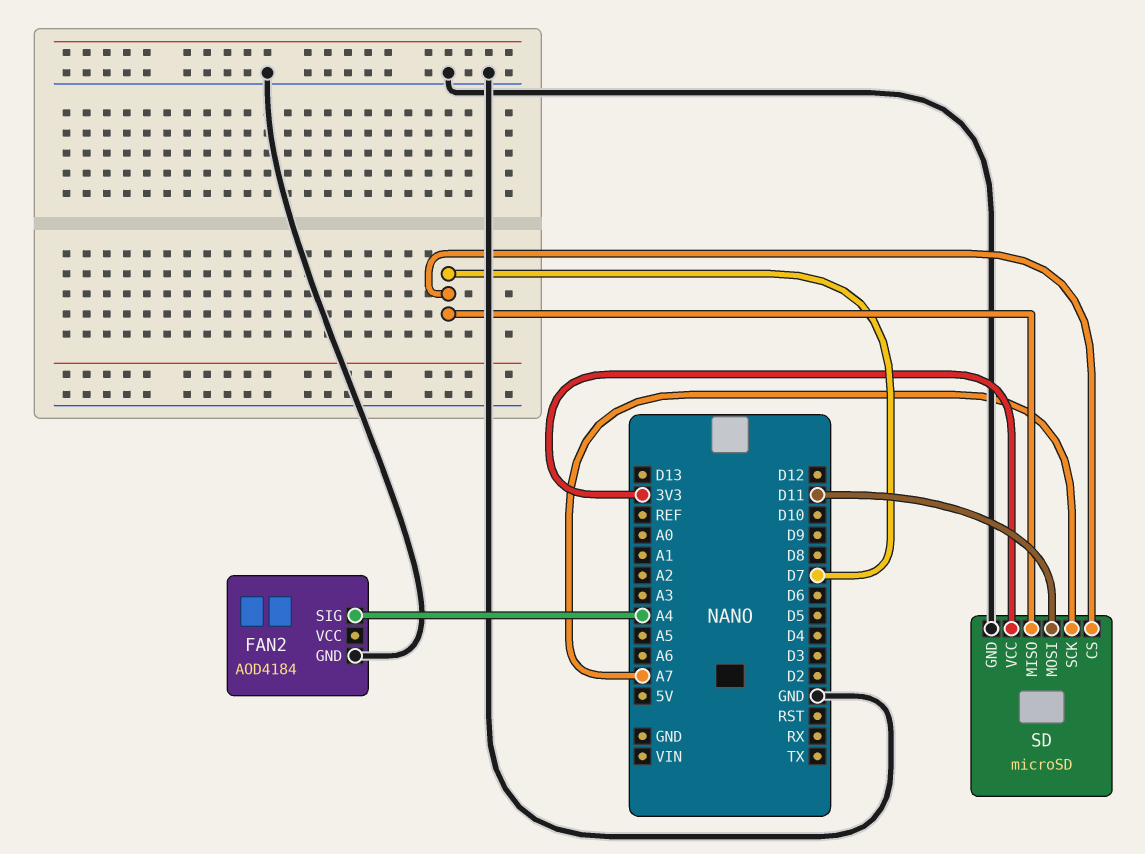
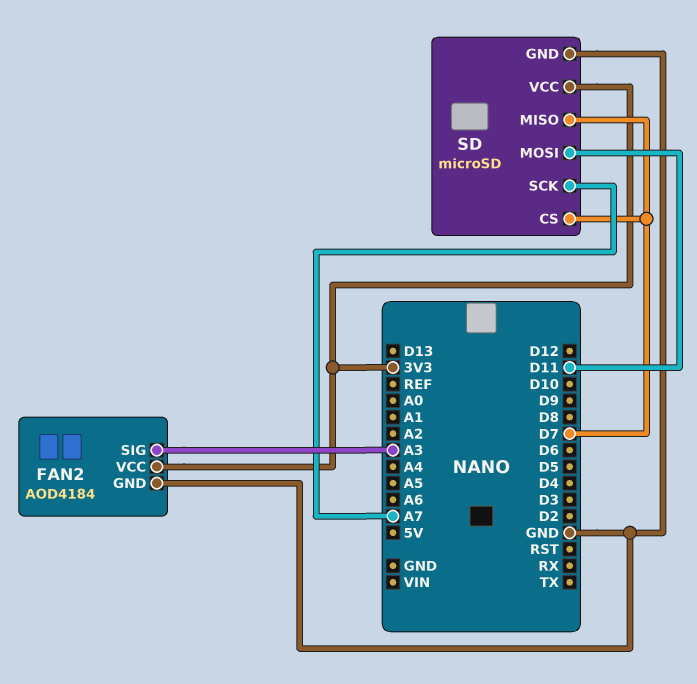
FAN2 pin SIG: A4 -> A3
FAN2 pin VCC: none -> 3V3

